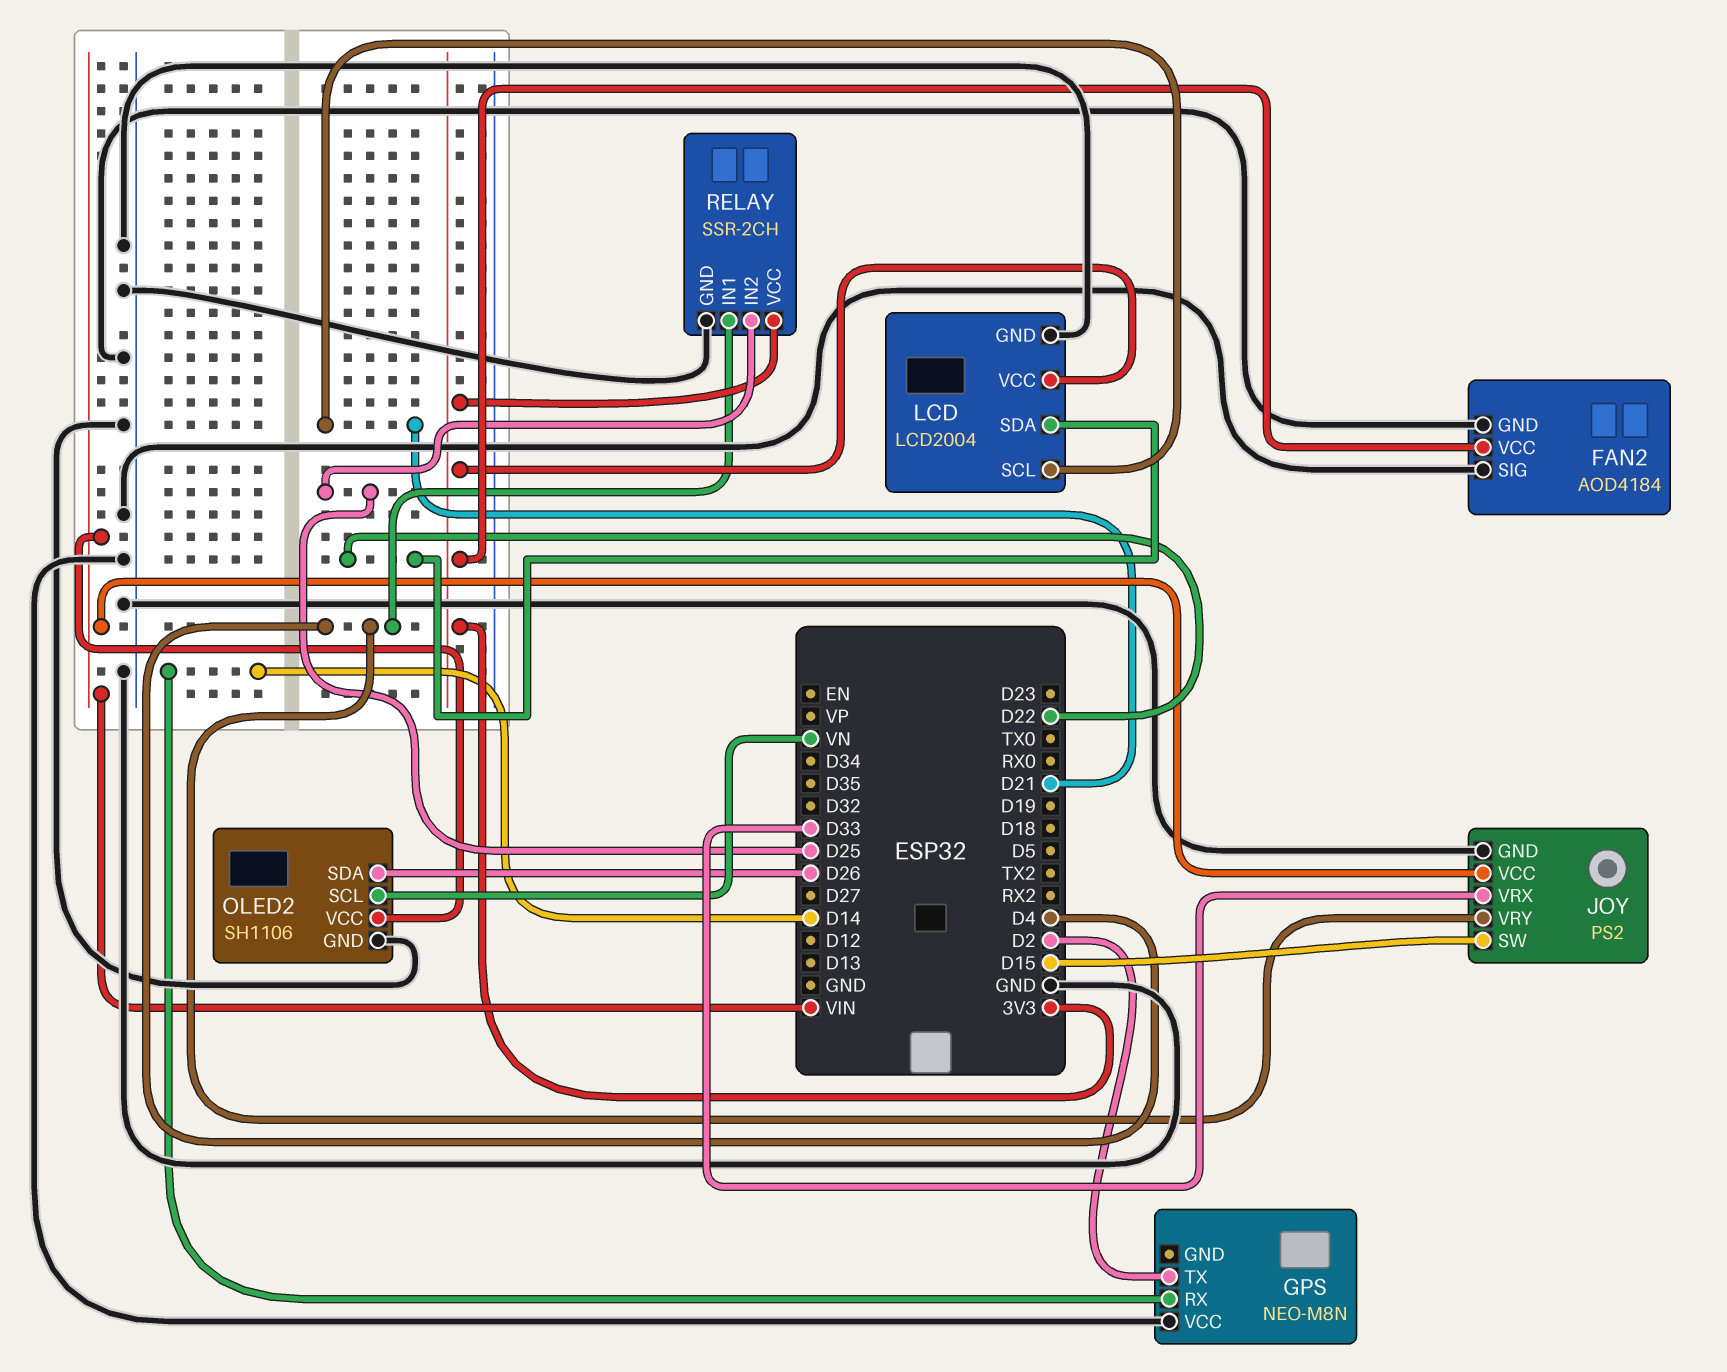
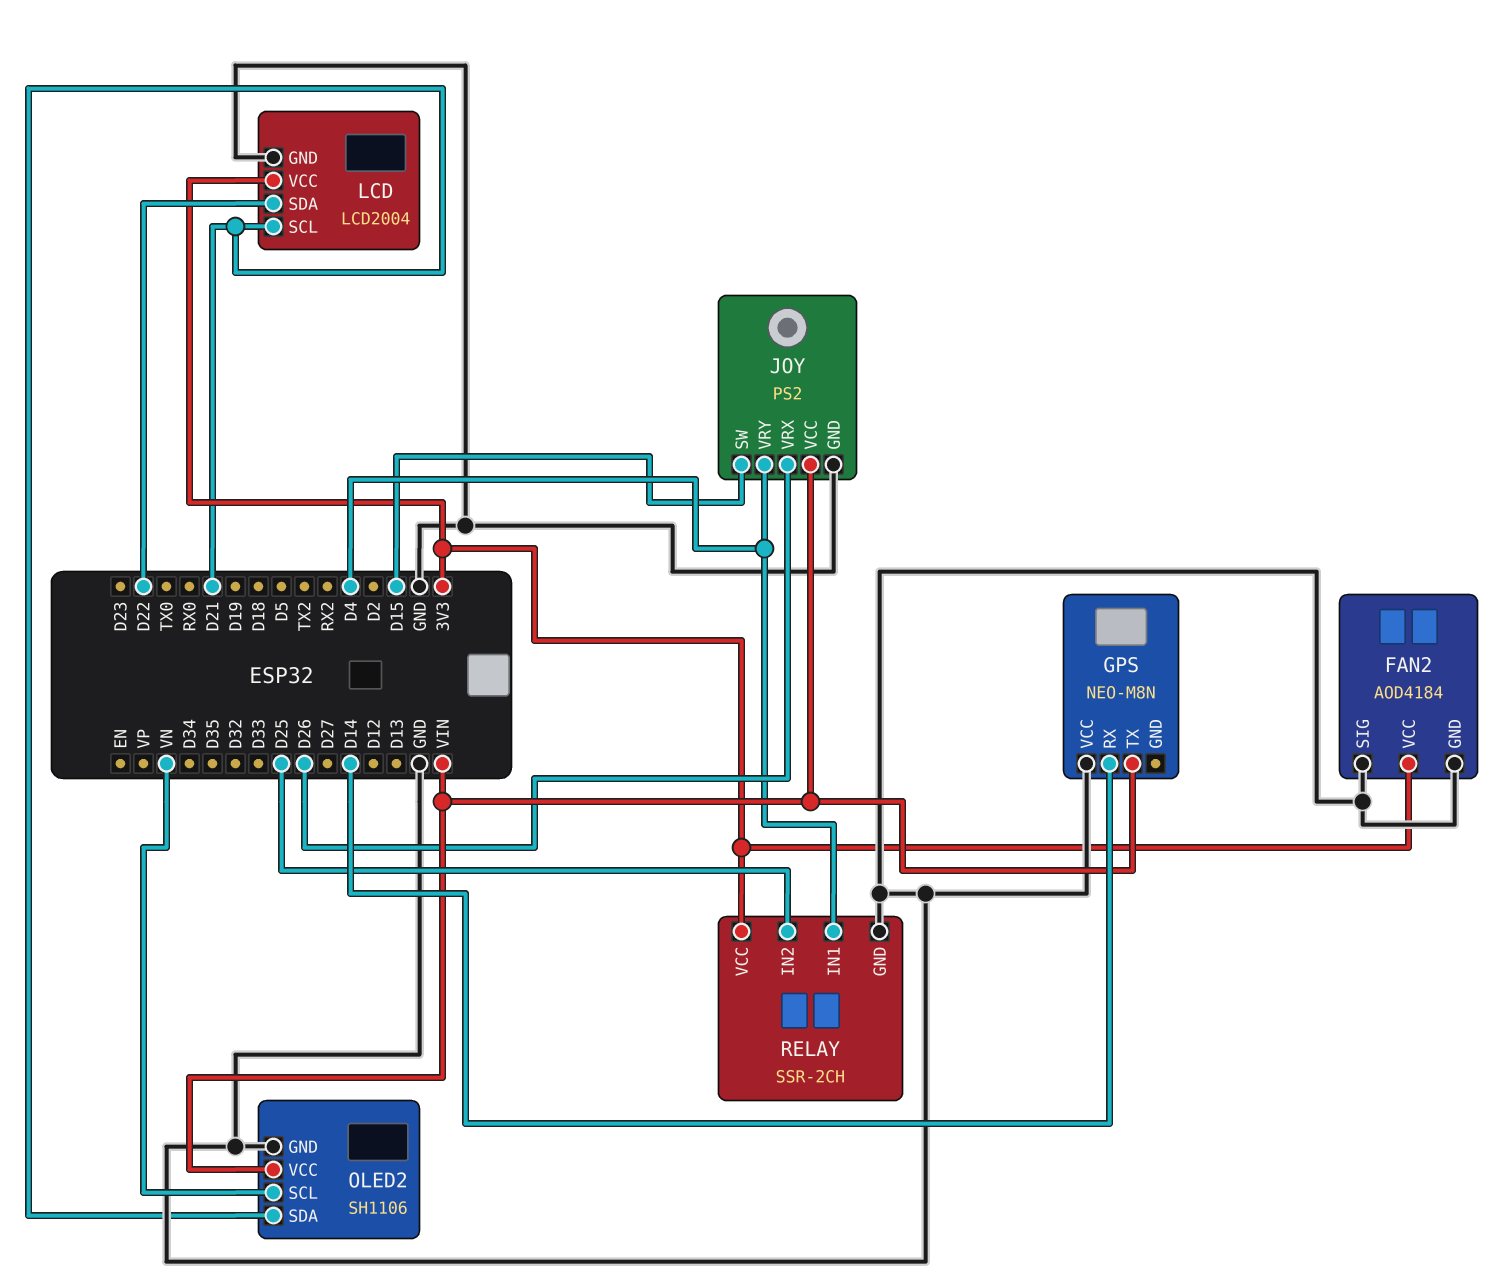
GPS pin TX: D2 -> VIN
JOY pin VRX: D33 -> D26
OLED2 pin SDA: D26 -> D21

